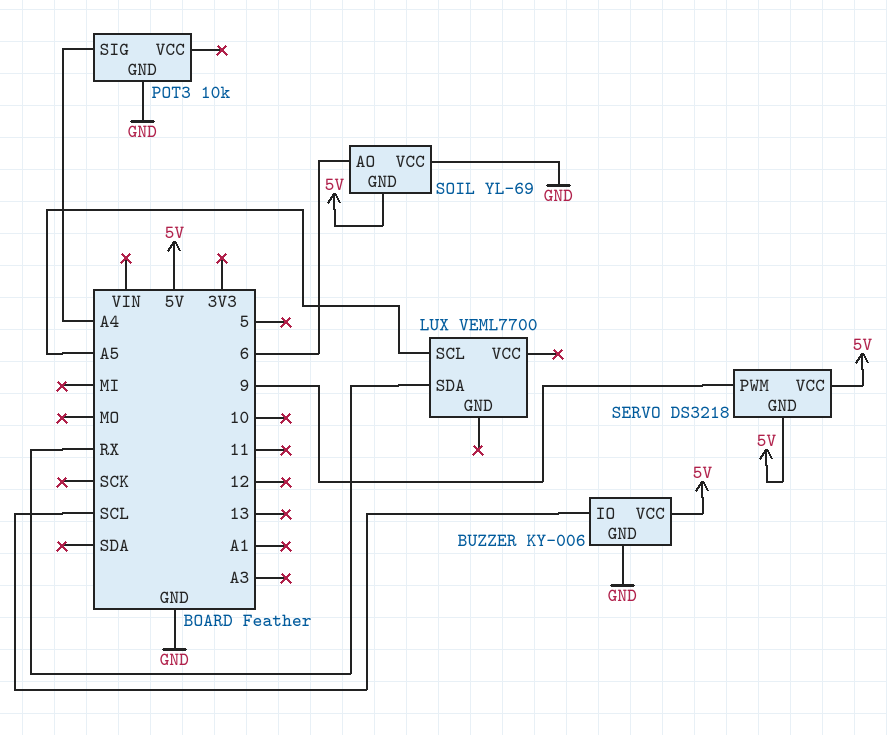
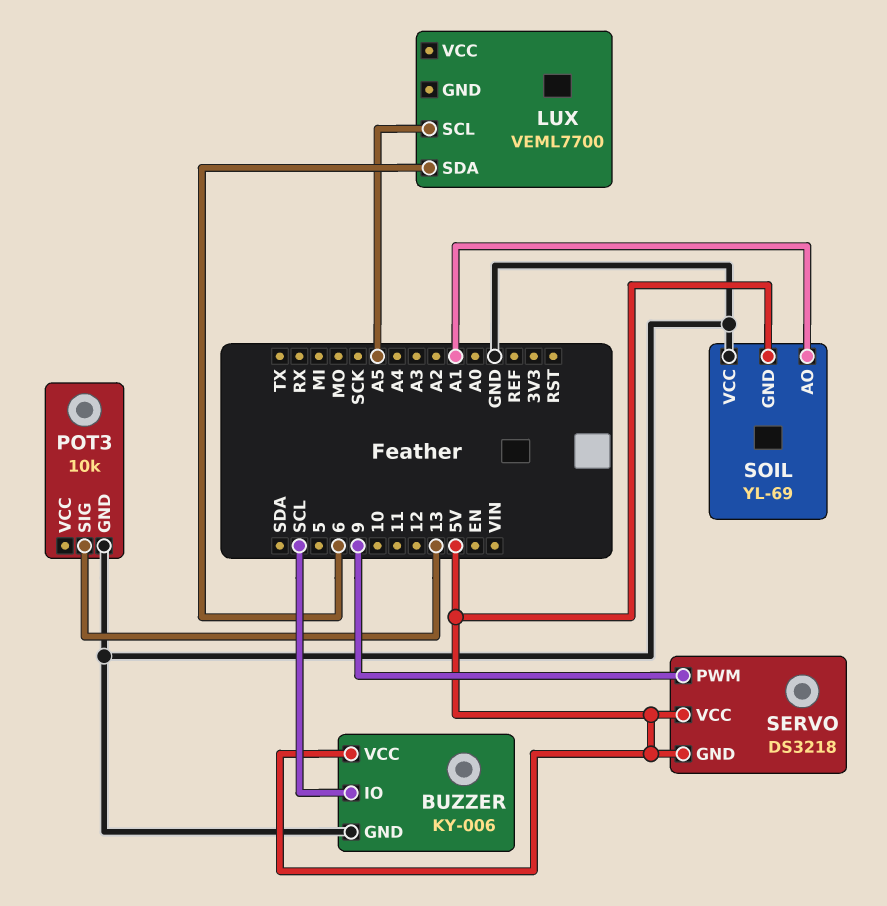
LUX pin SDA: RX -> 6
POT3 pin SIG: A4 -> 13
SOIL pin AO: 6 -> A1

